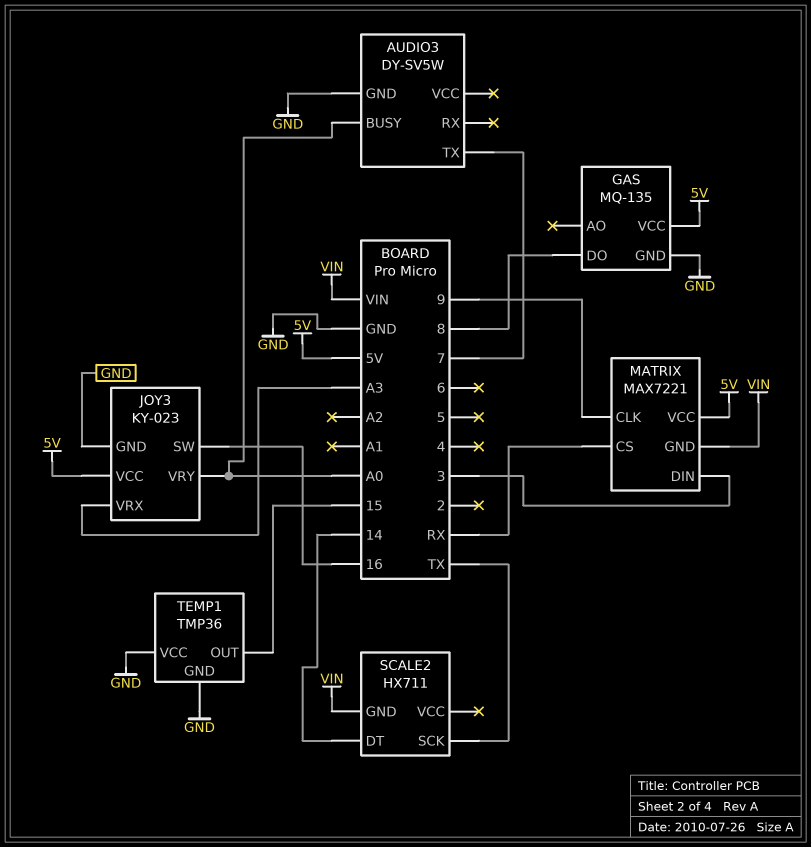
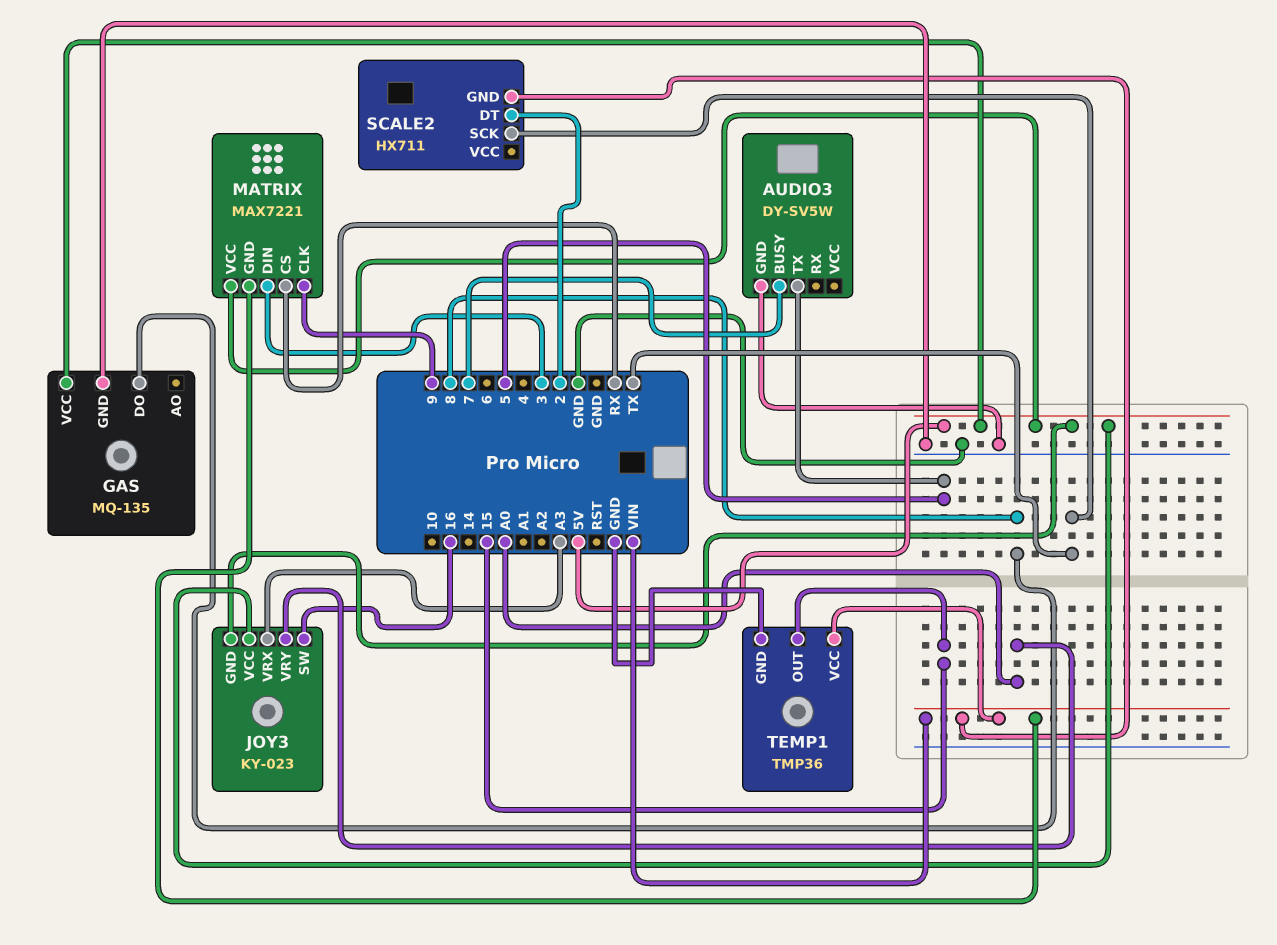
AUDIO3 pin BUSY: A0 -> 7
AUDIO3 pin TX: 7 -> 5
JOY3 pin GND: GND -> 5V
SCALE2 pin DT: 14 -> 2
TEMP1 pin VCC: GND -> VIN

